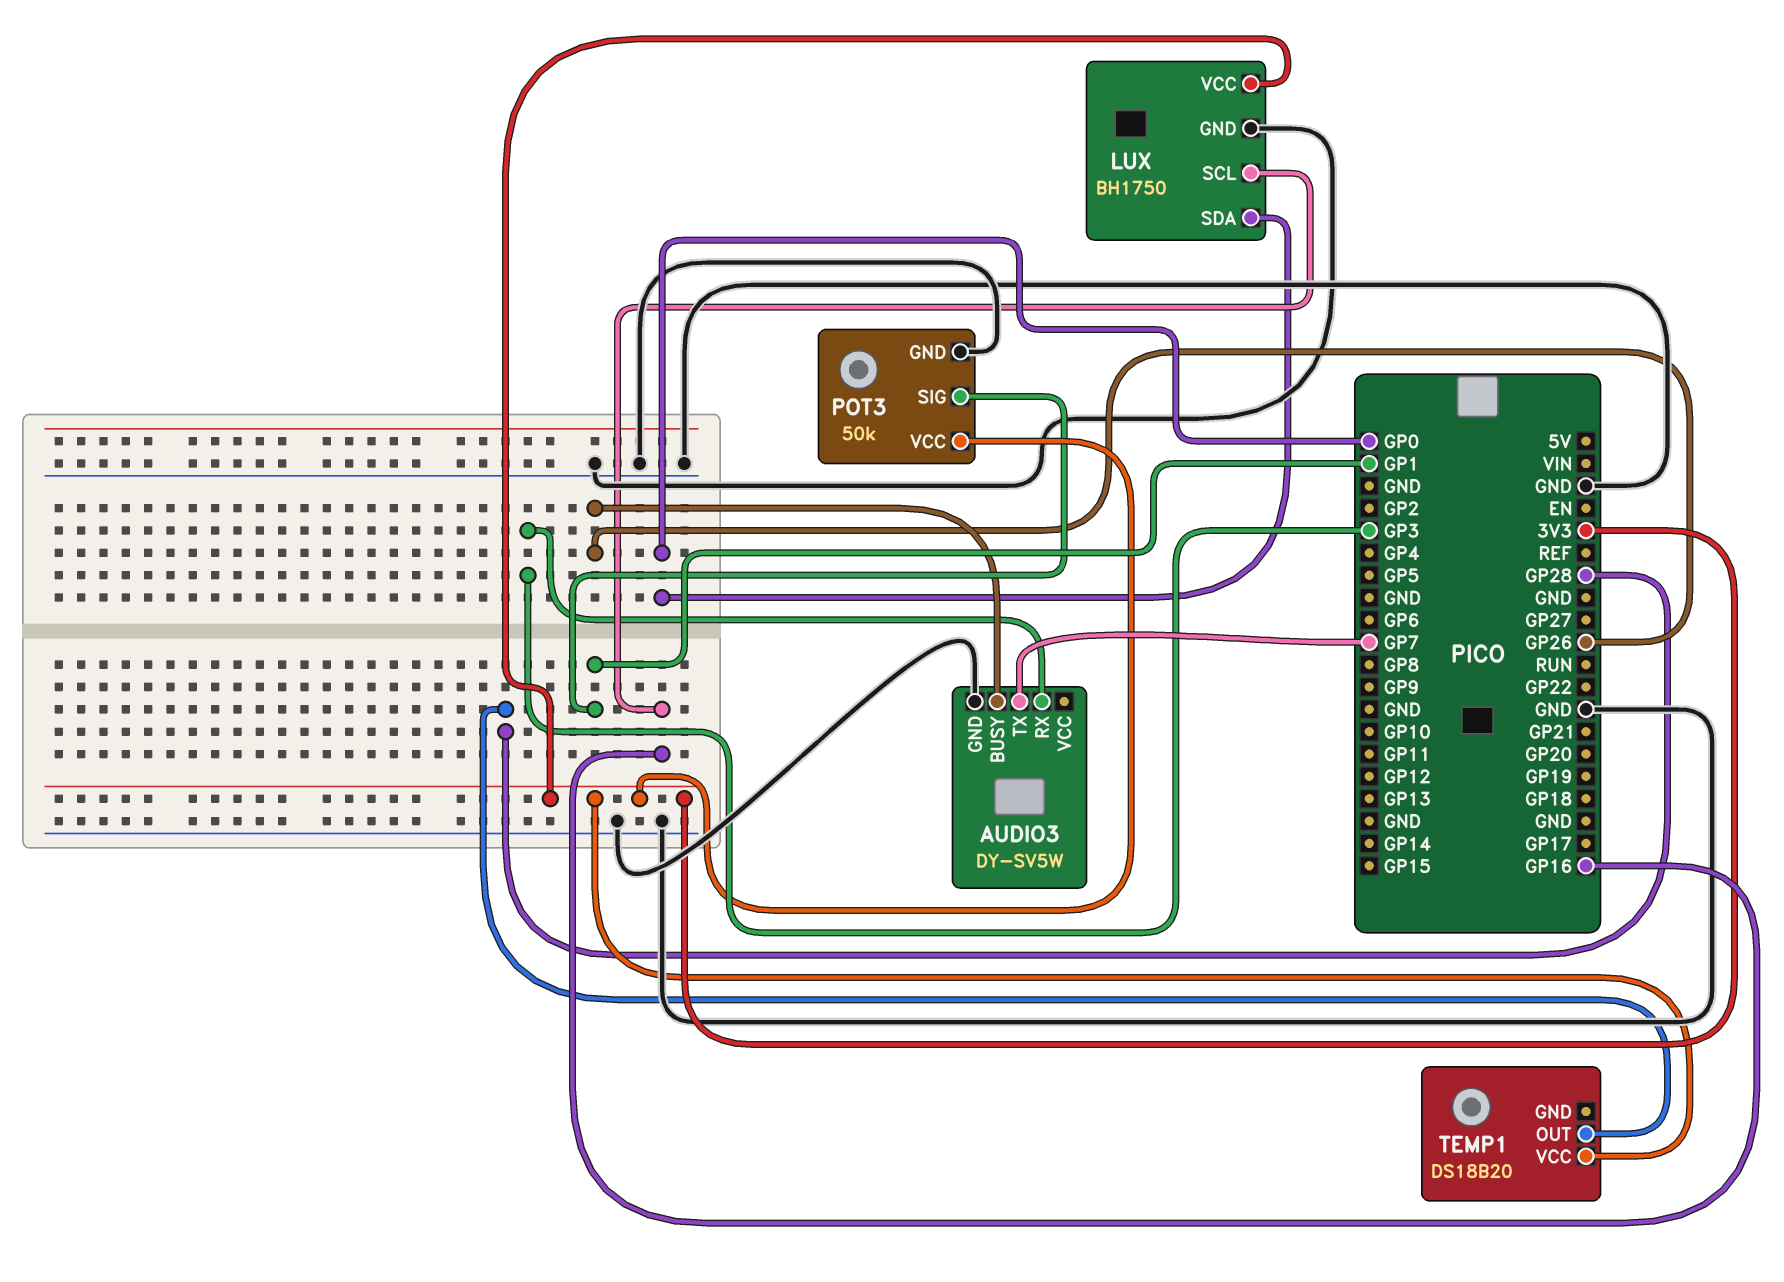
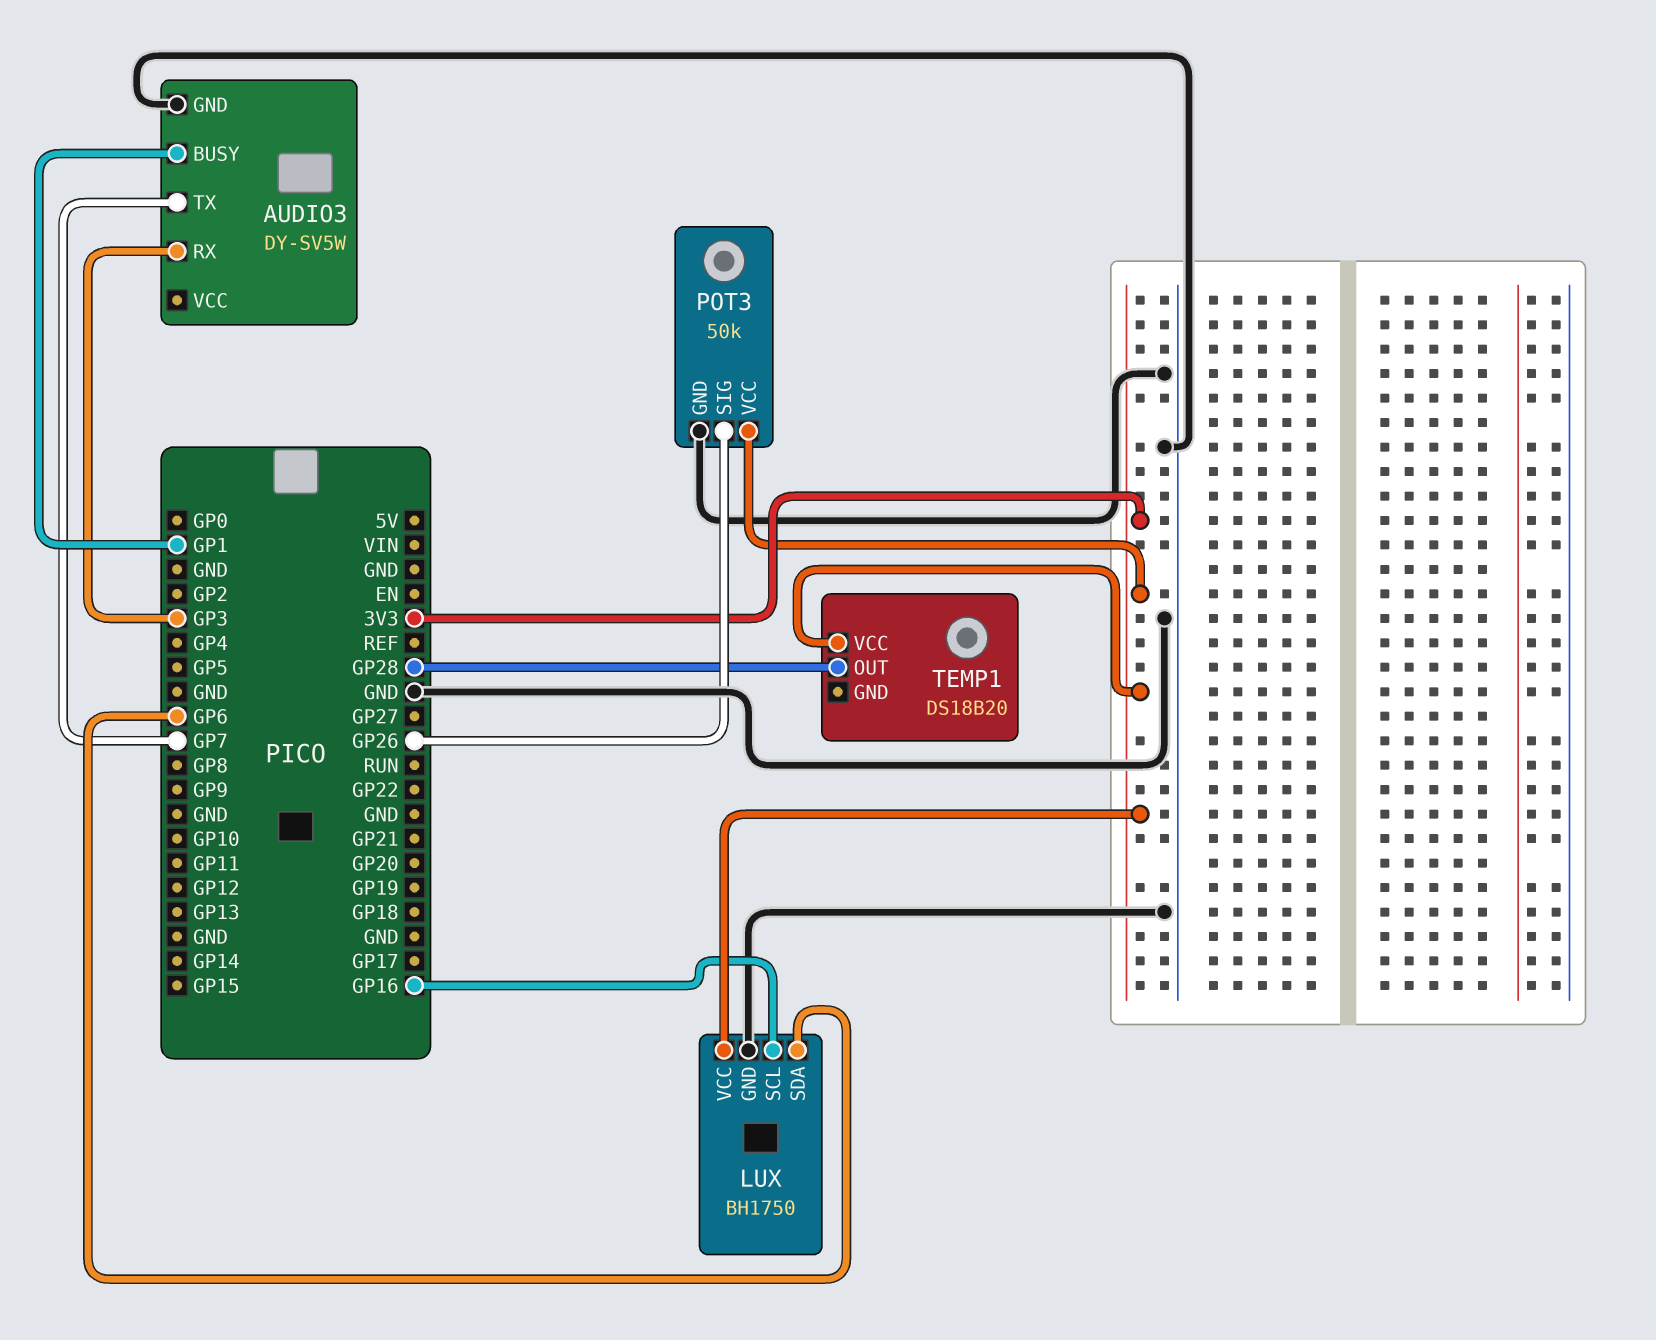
AUDIO3 pin BUSY: GP26 -> GP1
LUX pin SDA: GP0 -> GP6
POT3 pin SIG: GP1 -> GP26

